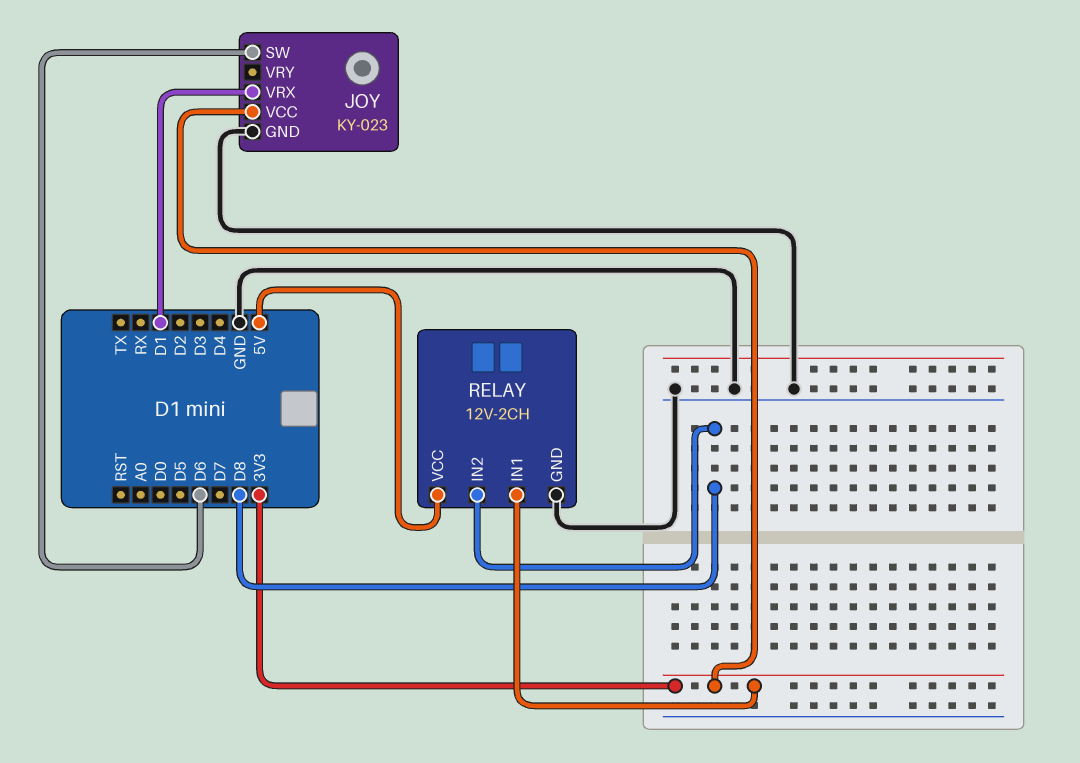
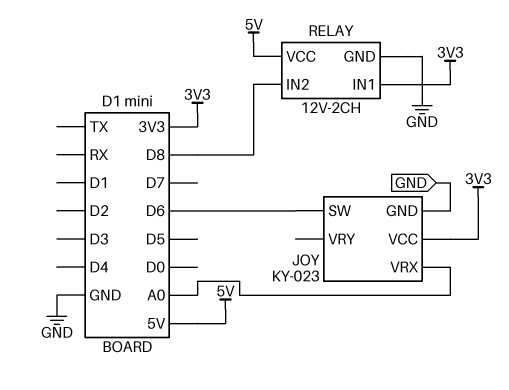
JOY pin VRX: D1 -> A0

